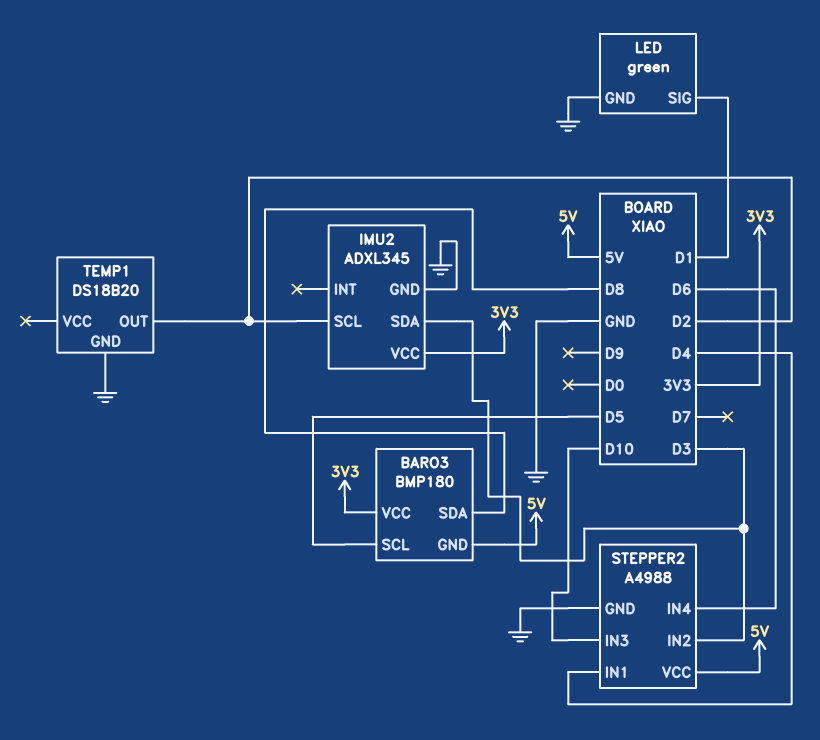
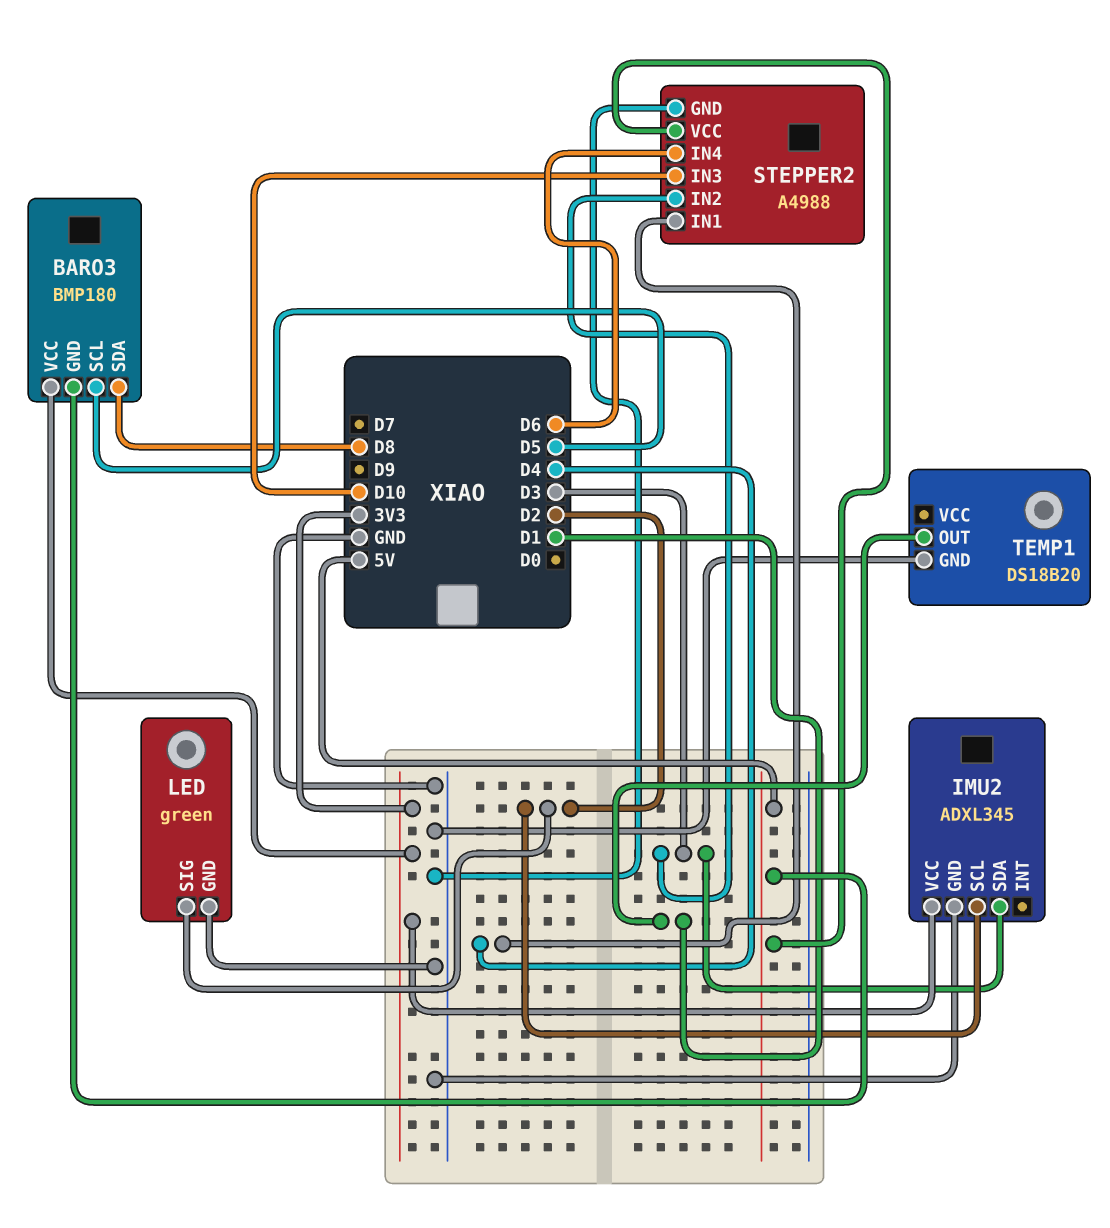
LED pin SIG: D1 -> D2
TEMP1 pin OUT: D2 -> D1

